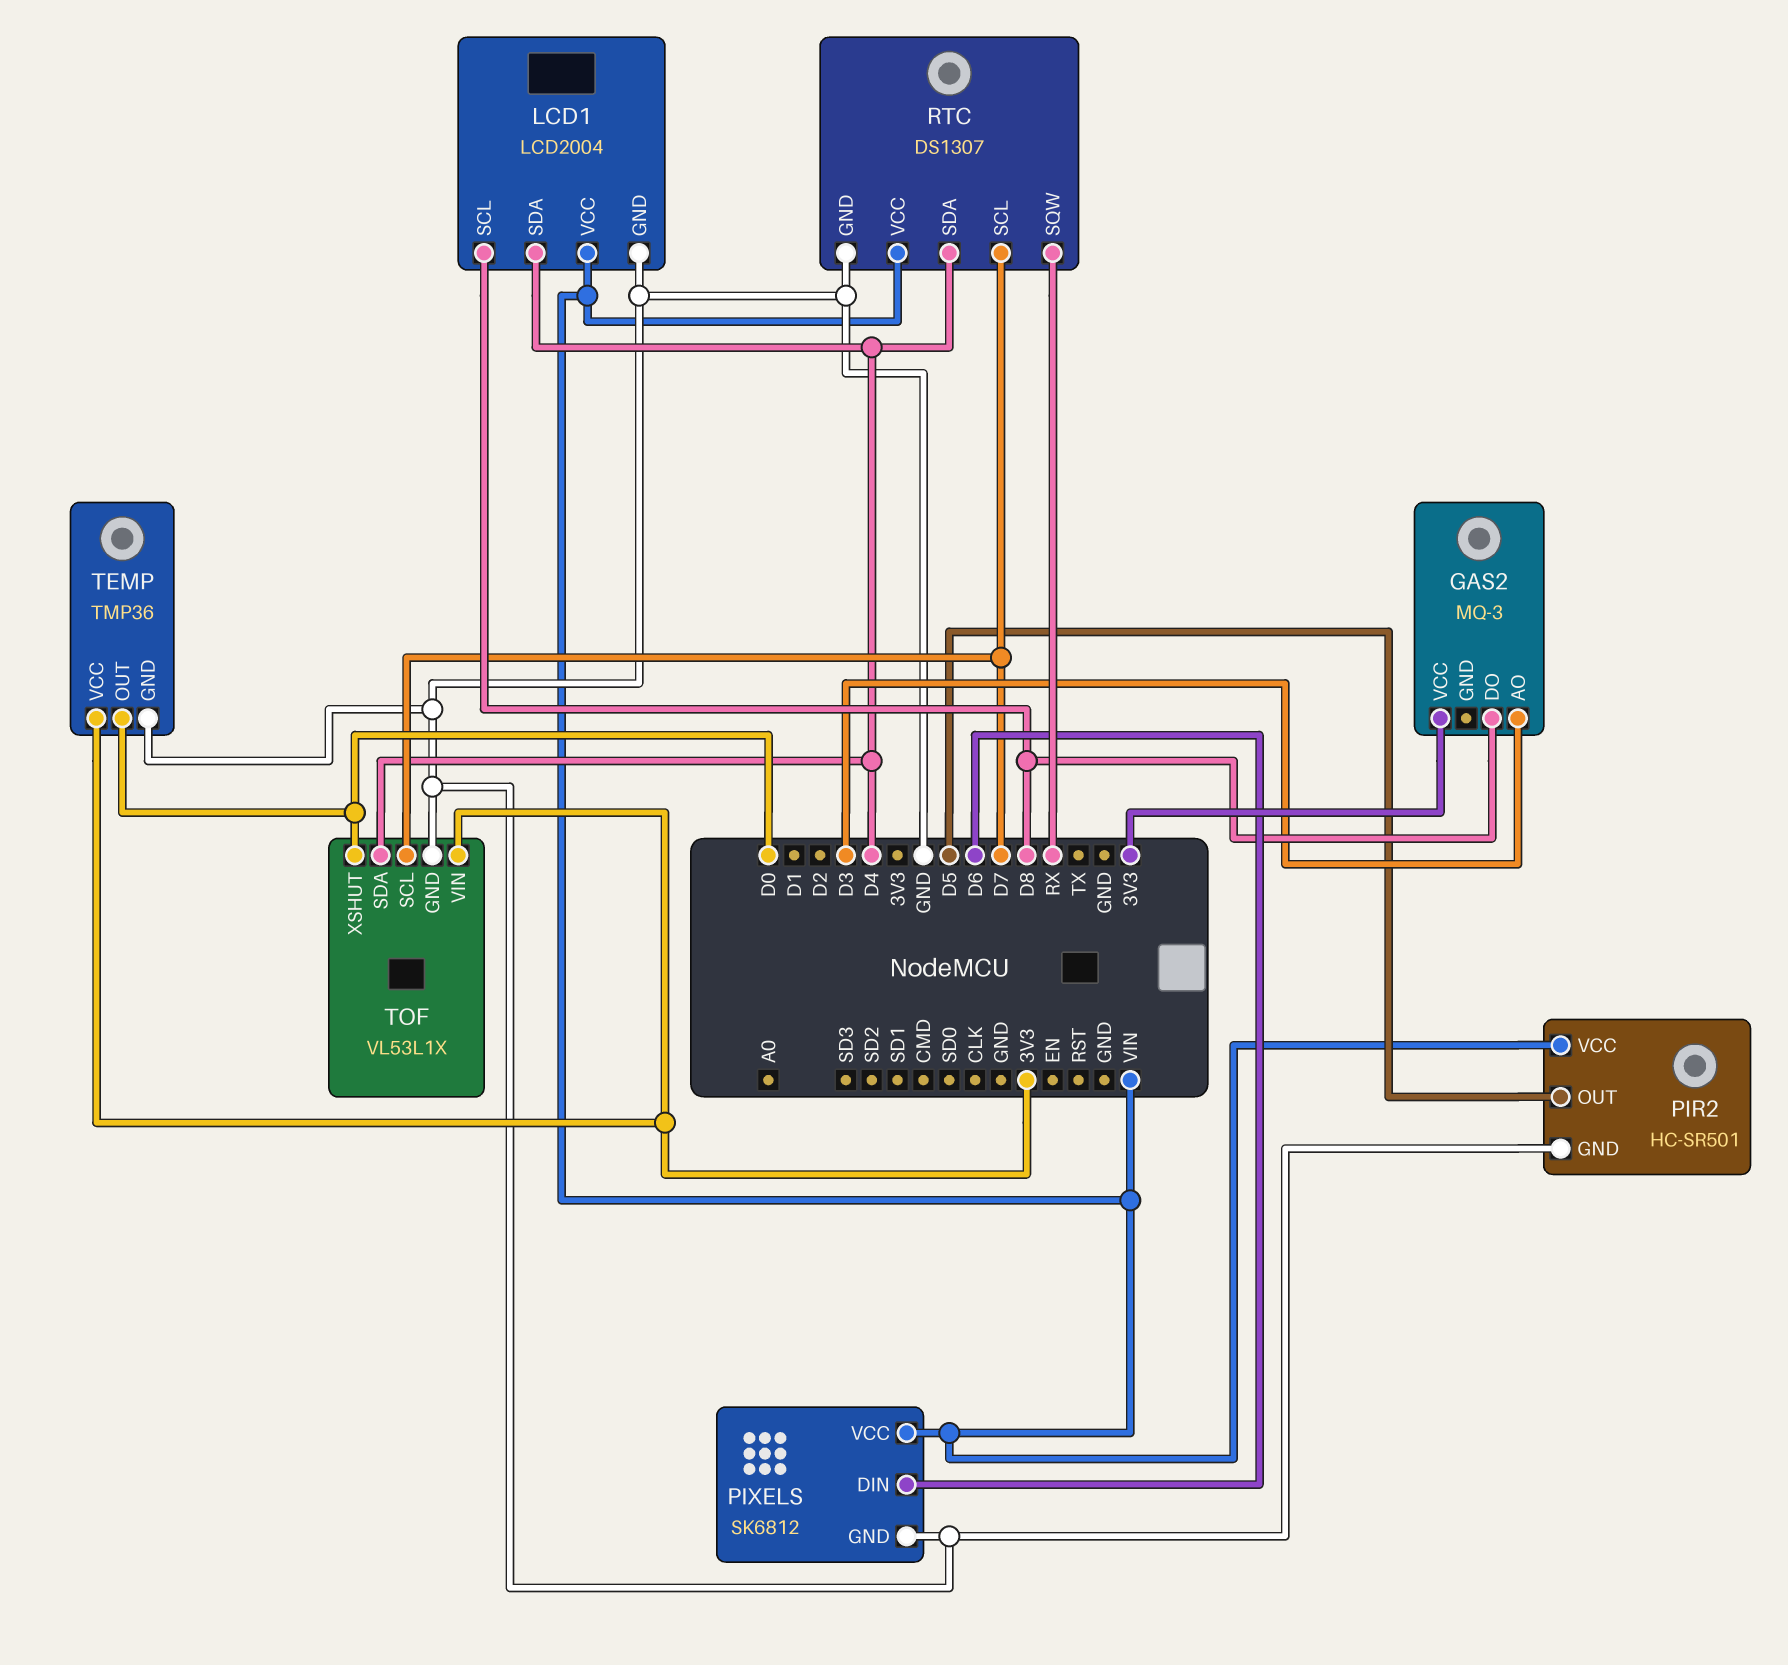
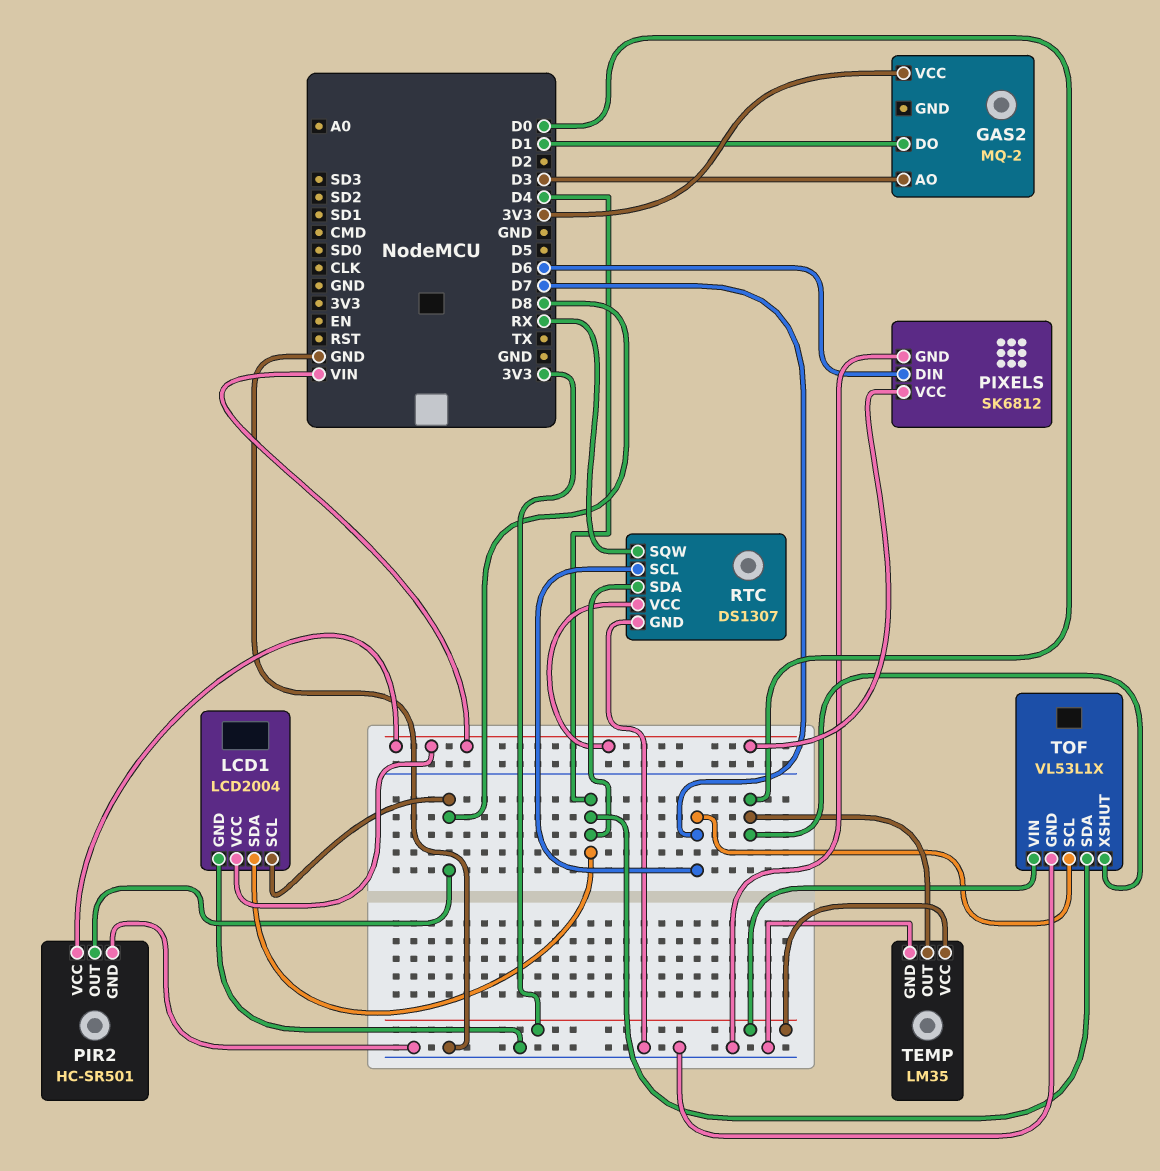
GAS2: MQ-3 -> MQ-2
GAS2 pin DO: D8 -> D1
PIR2 pin OUT: D5 -> D8
TEMP: TMP36 -> LM35

